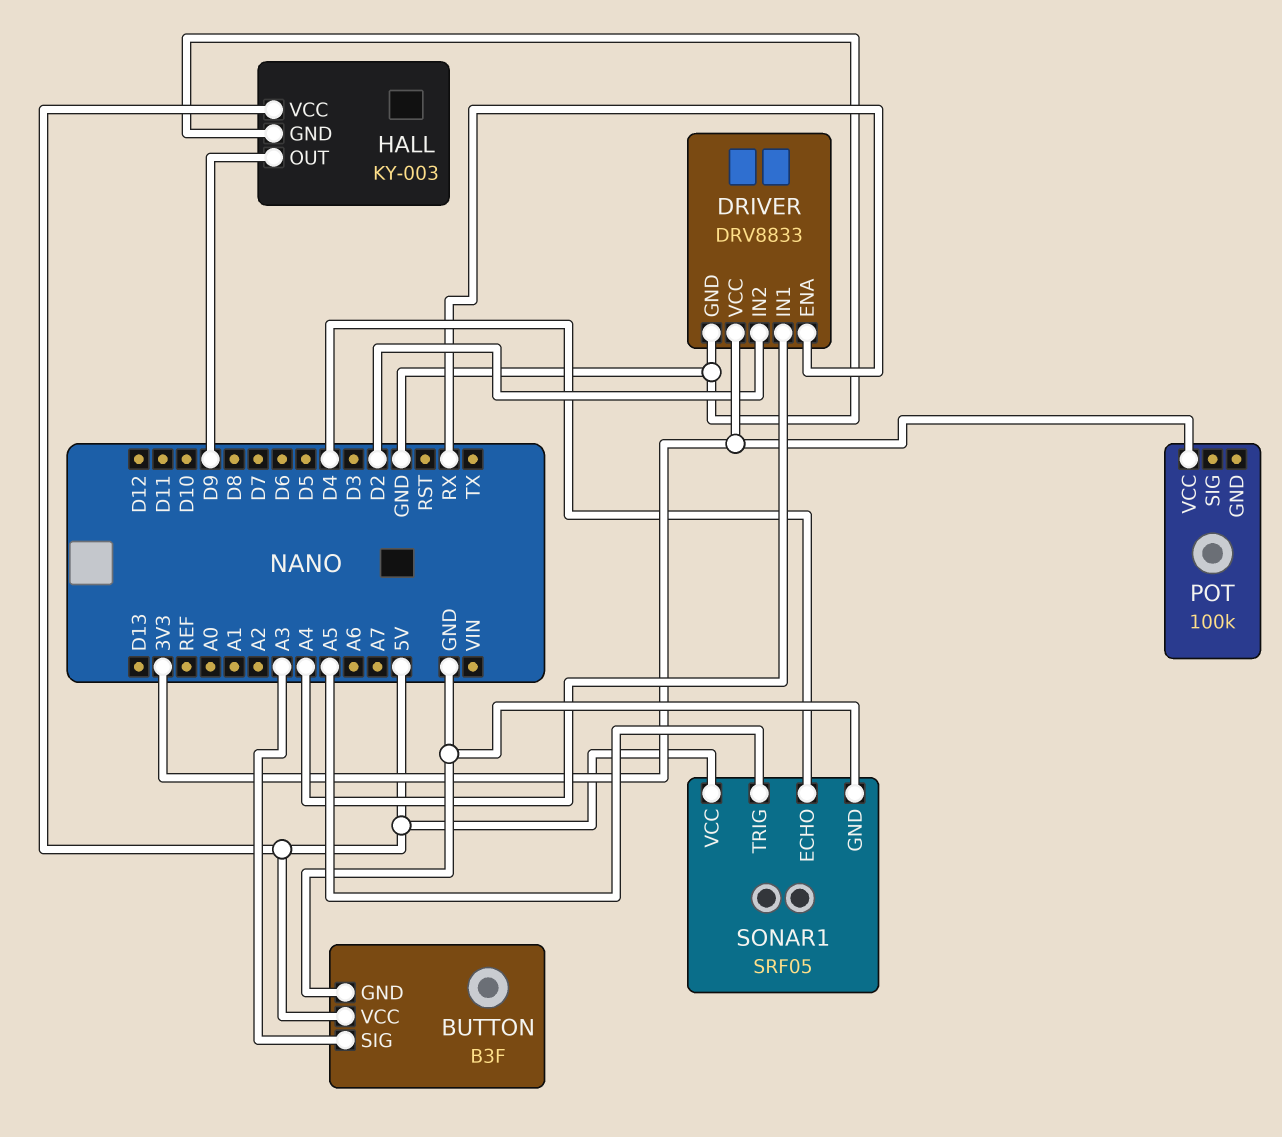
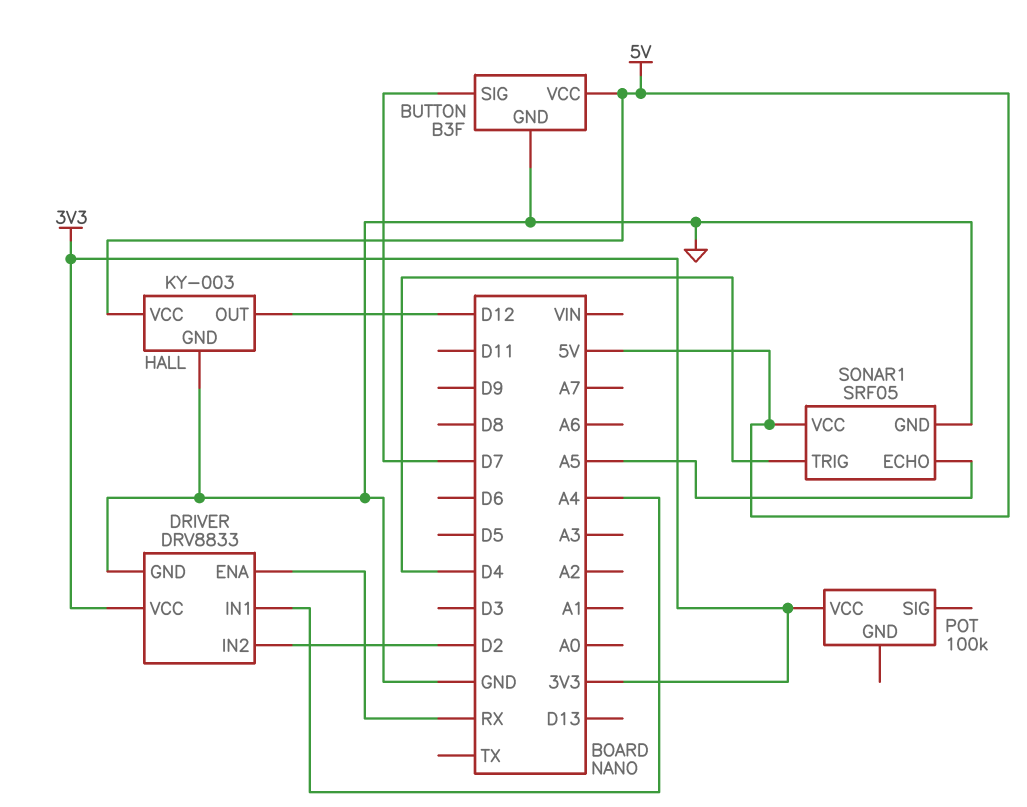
BUTTON pin SIG: A3 -> D7
HALL pin OUT: D9 -> D12
SONAR1 pin ECHO: D4 -> A5
SONAR1 pin TRIG: A5 -> D4

